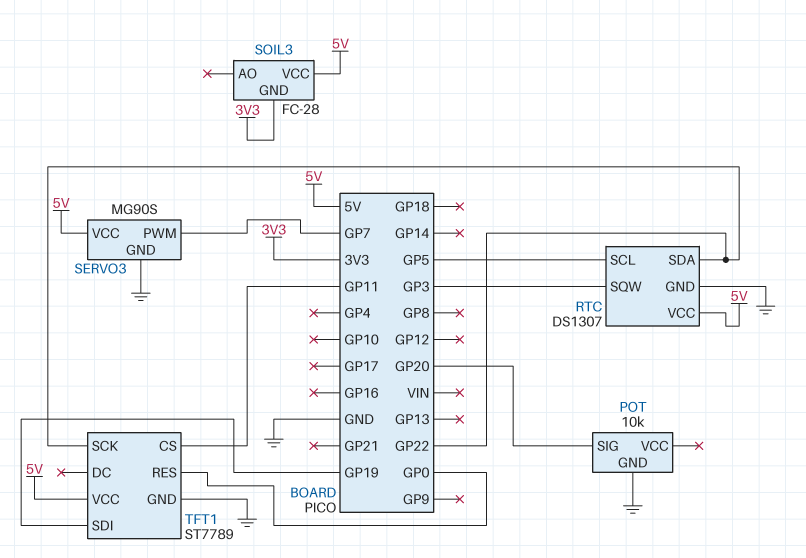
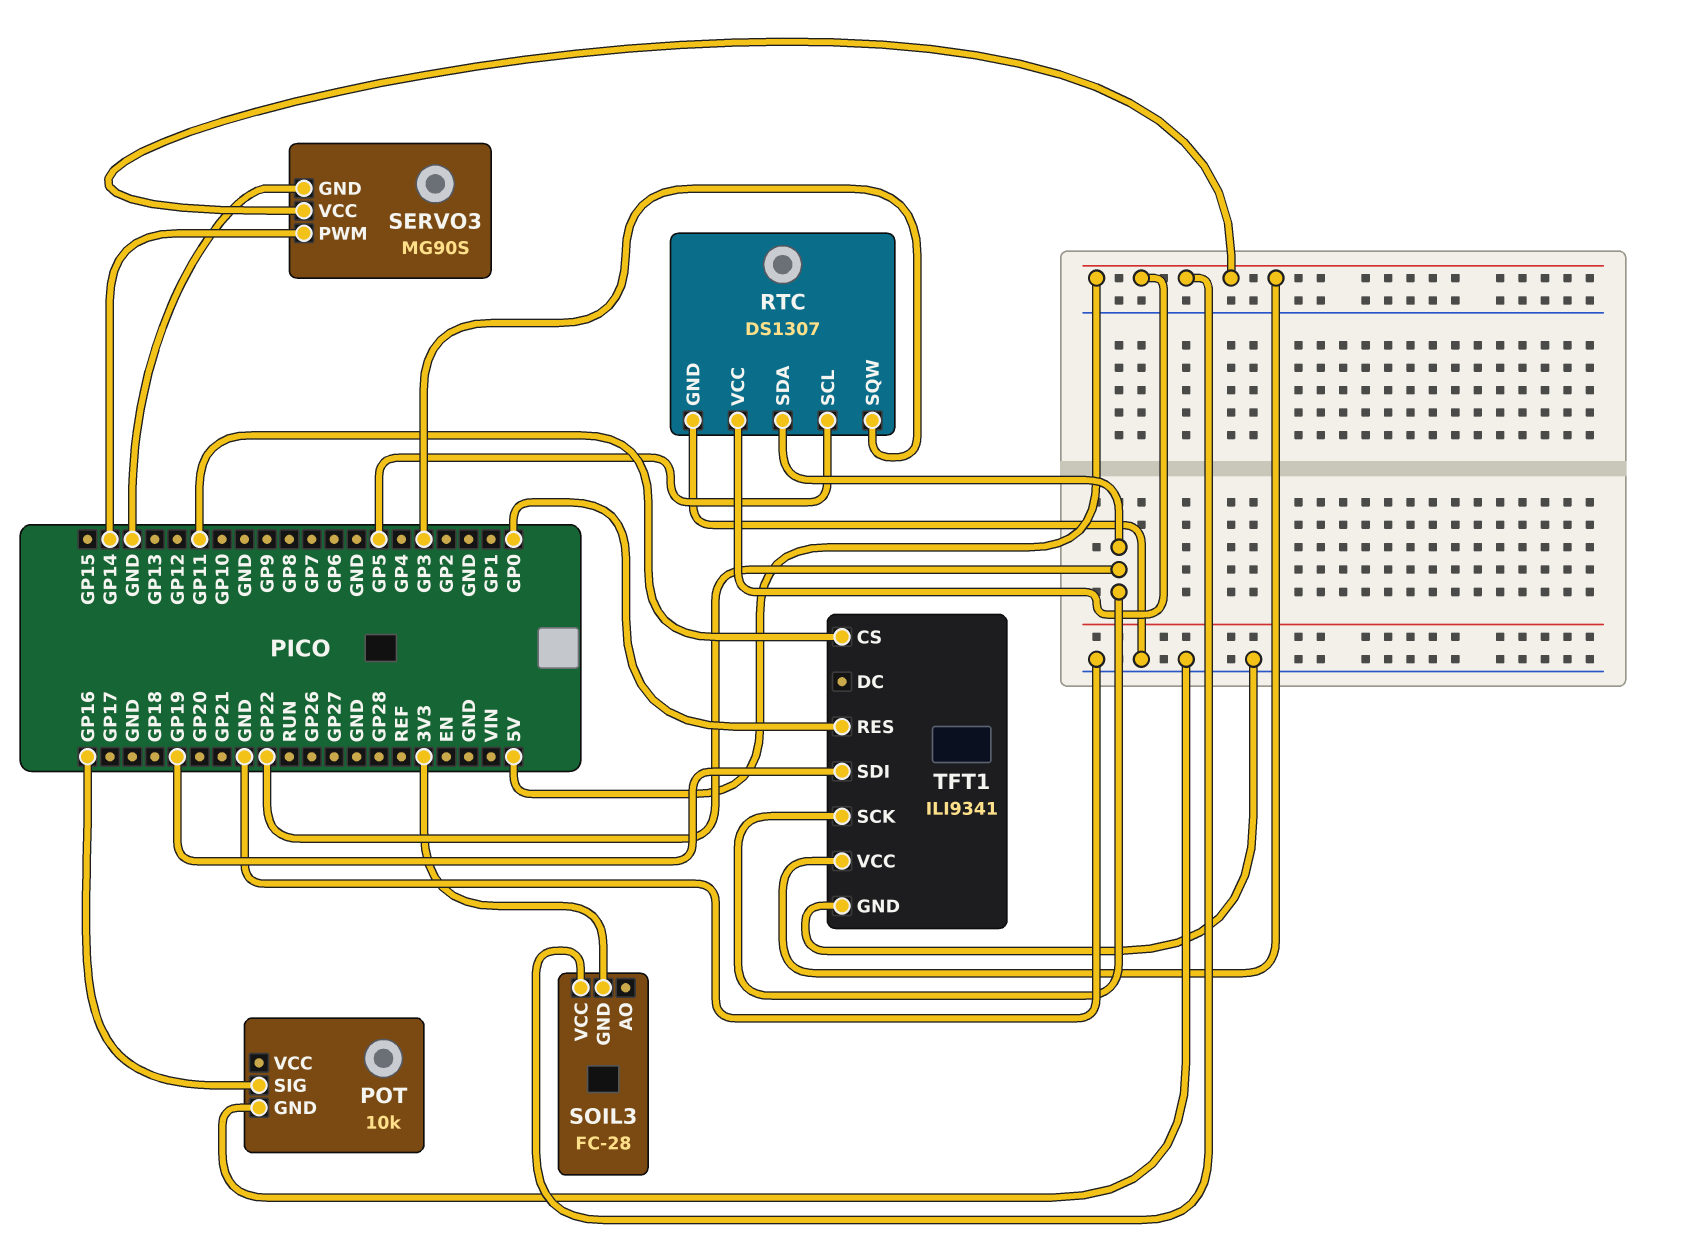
POT pin SIG: GP20 -> GP16
SERVO3 pin PWM: GP7 -> GP14
TFT1: ST7789 -> ILI9341

